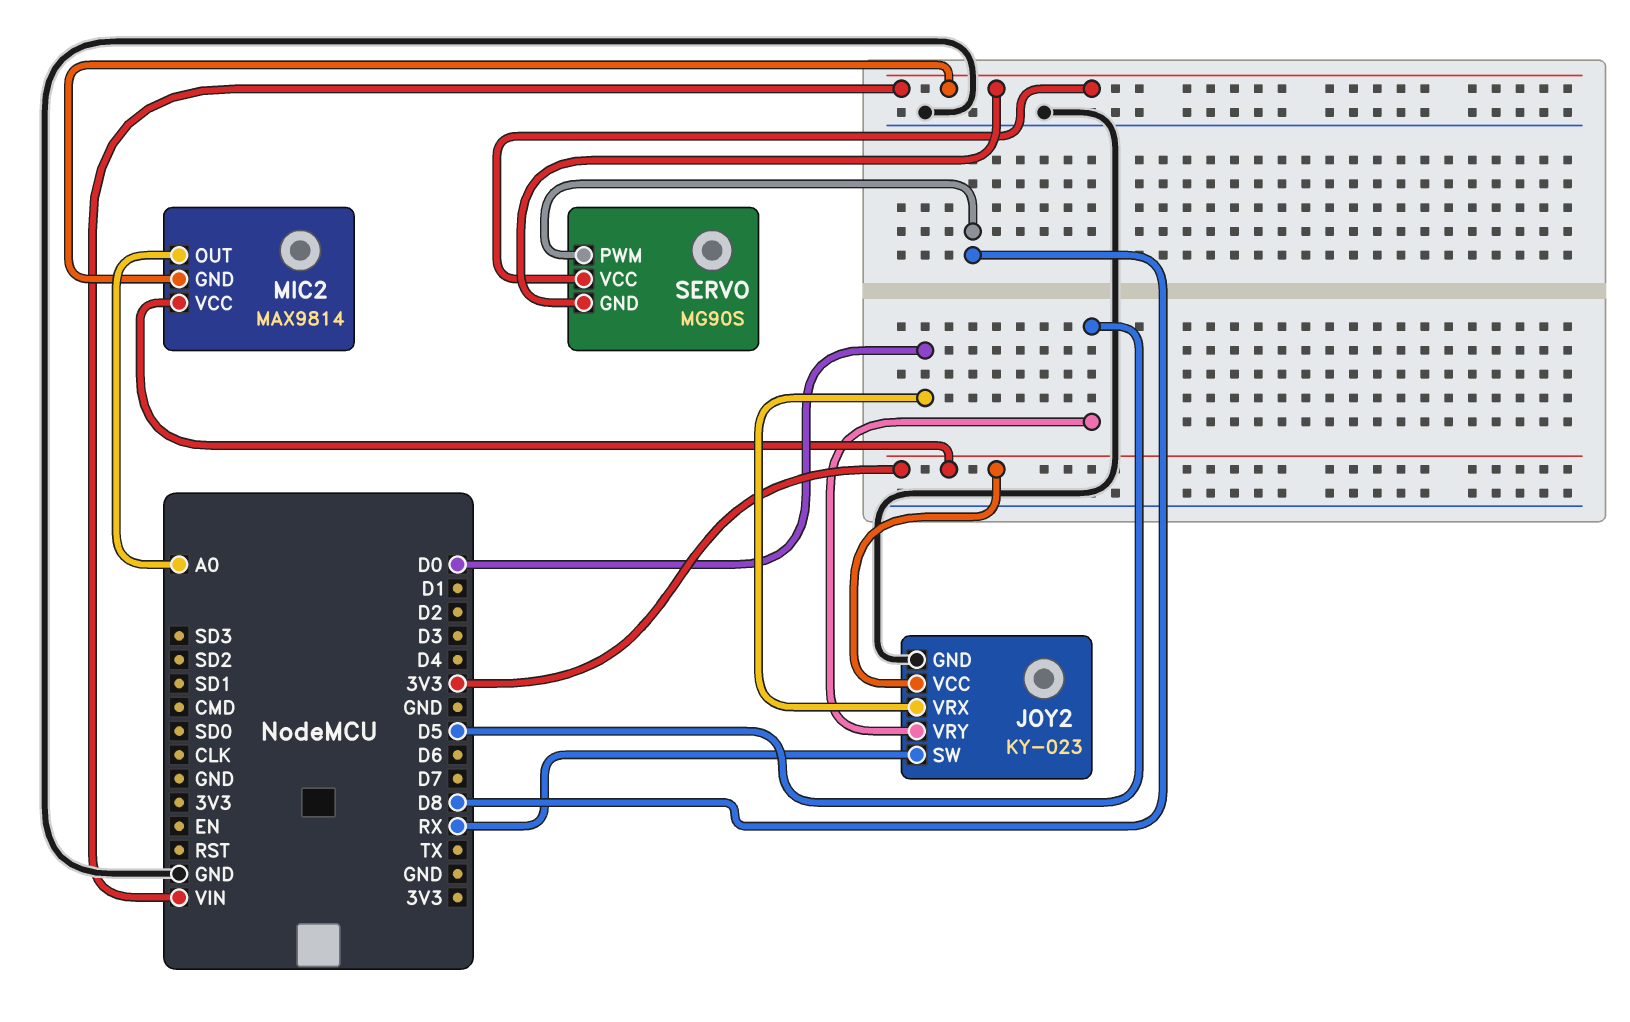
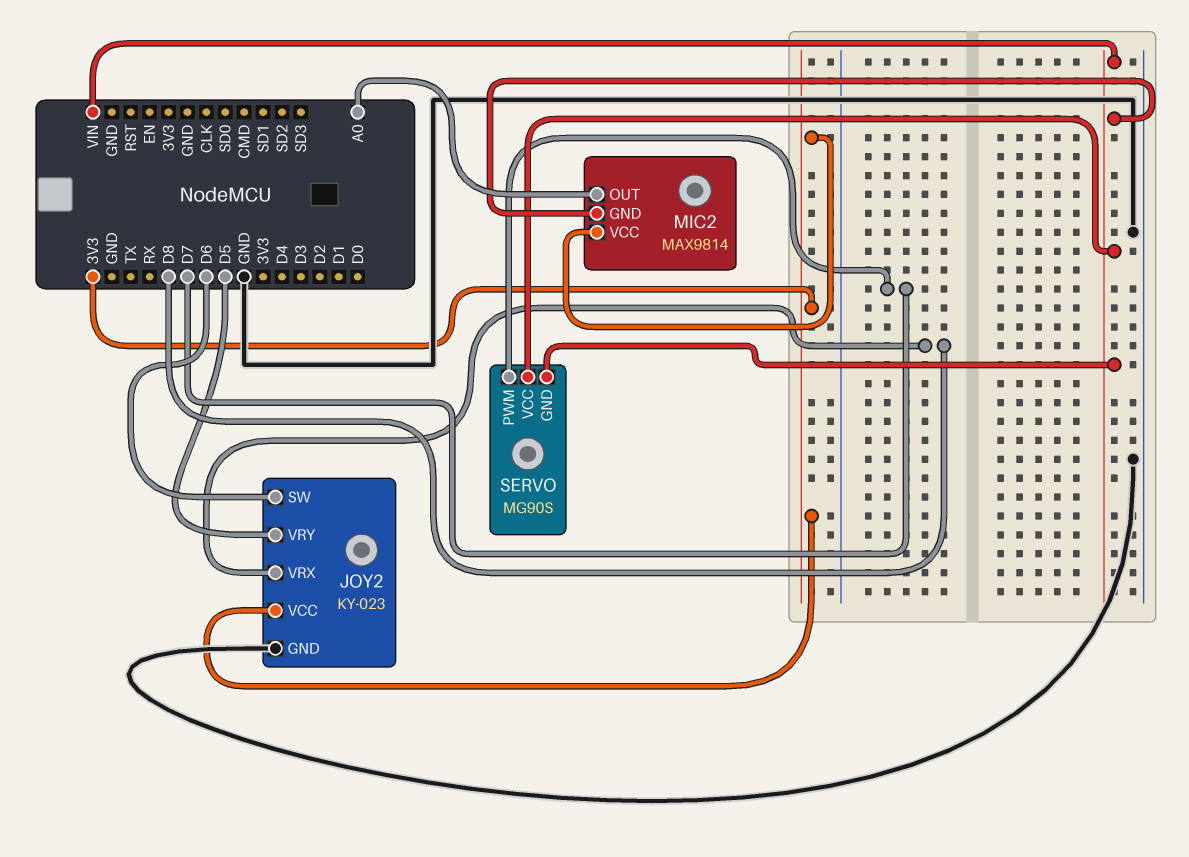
JOY2 pin SW: RX -> D6
JOY2 pin VRX: D0 -> D8
SERVO pin PWM: D8 -> D7

